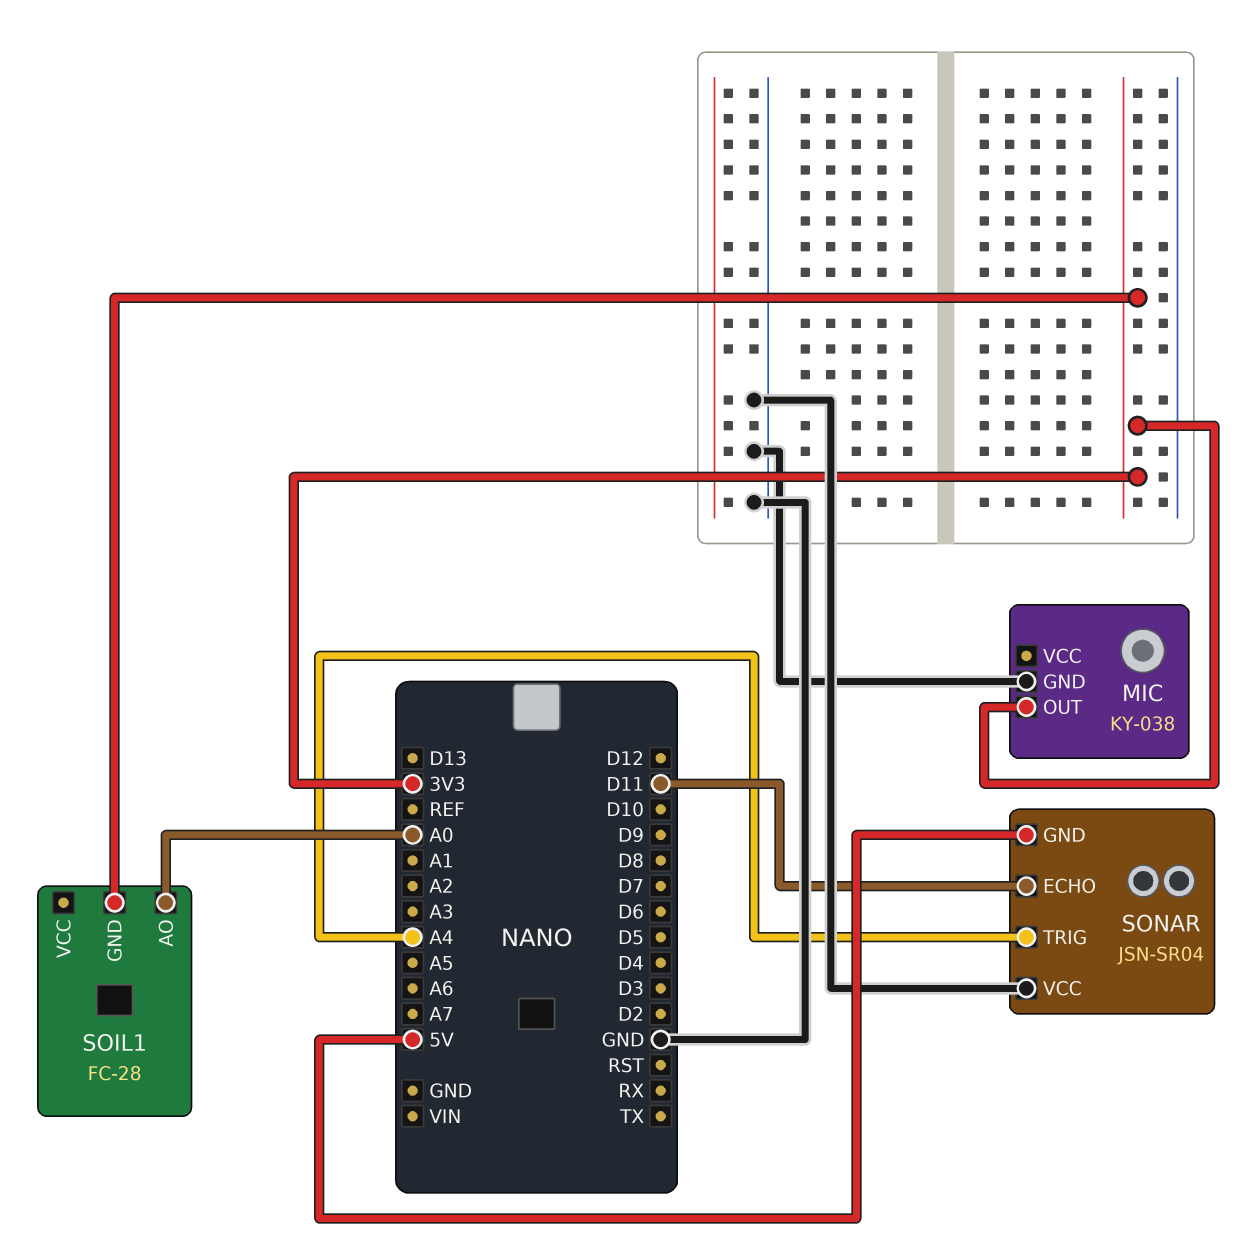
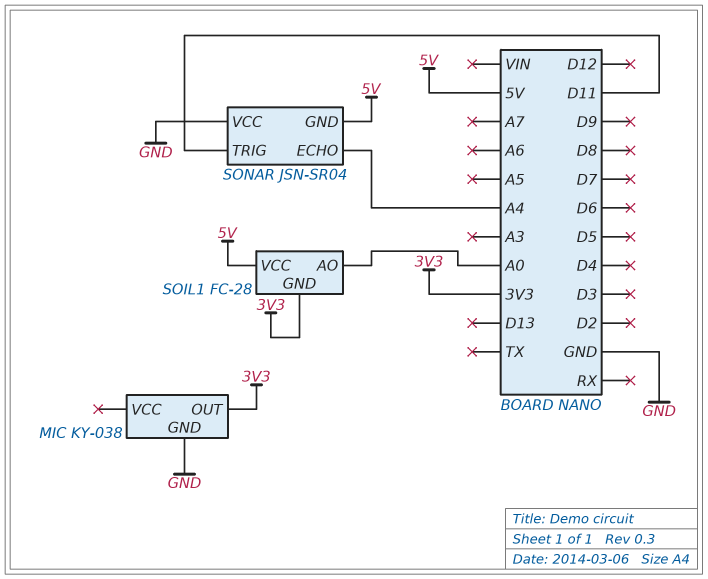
SOIL1 pin VCC: none -> 5V
SONAR pin ECHO: D11 -> A4
SONAR pin TRIG: A4 -> D11

